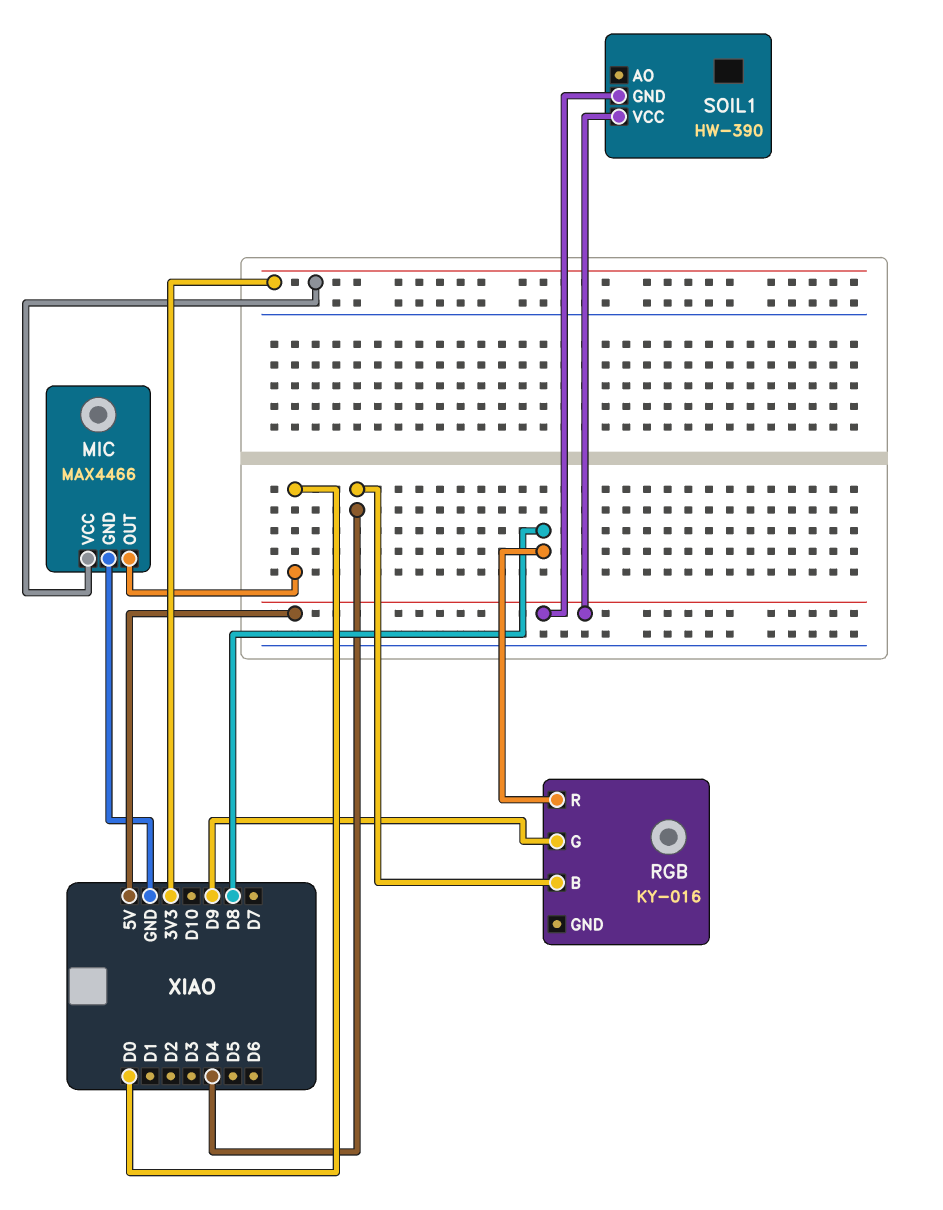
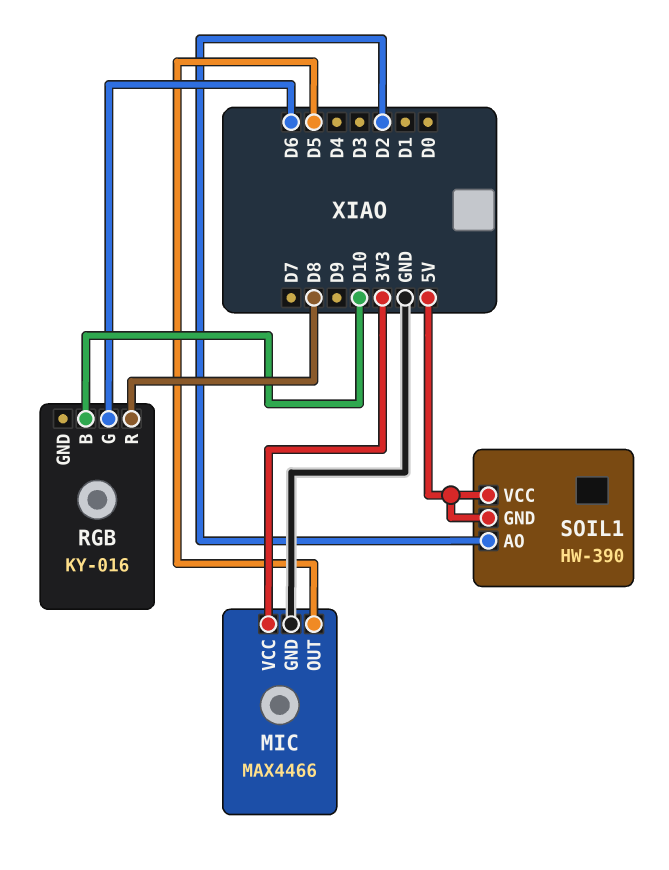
MIC pin OUT: D0 -> D5
RGB pin B: D4 -> D10
RGB pin G: D9 -> D6
SOIL1 pin AO: none -> D2

